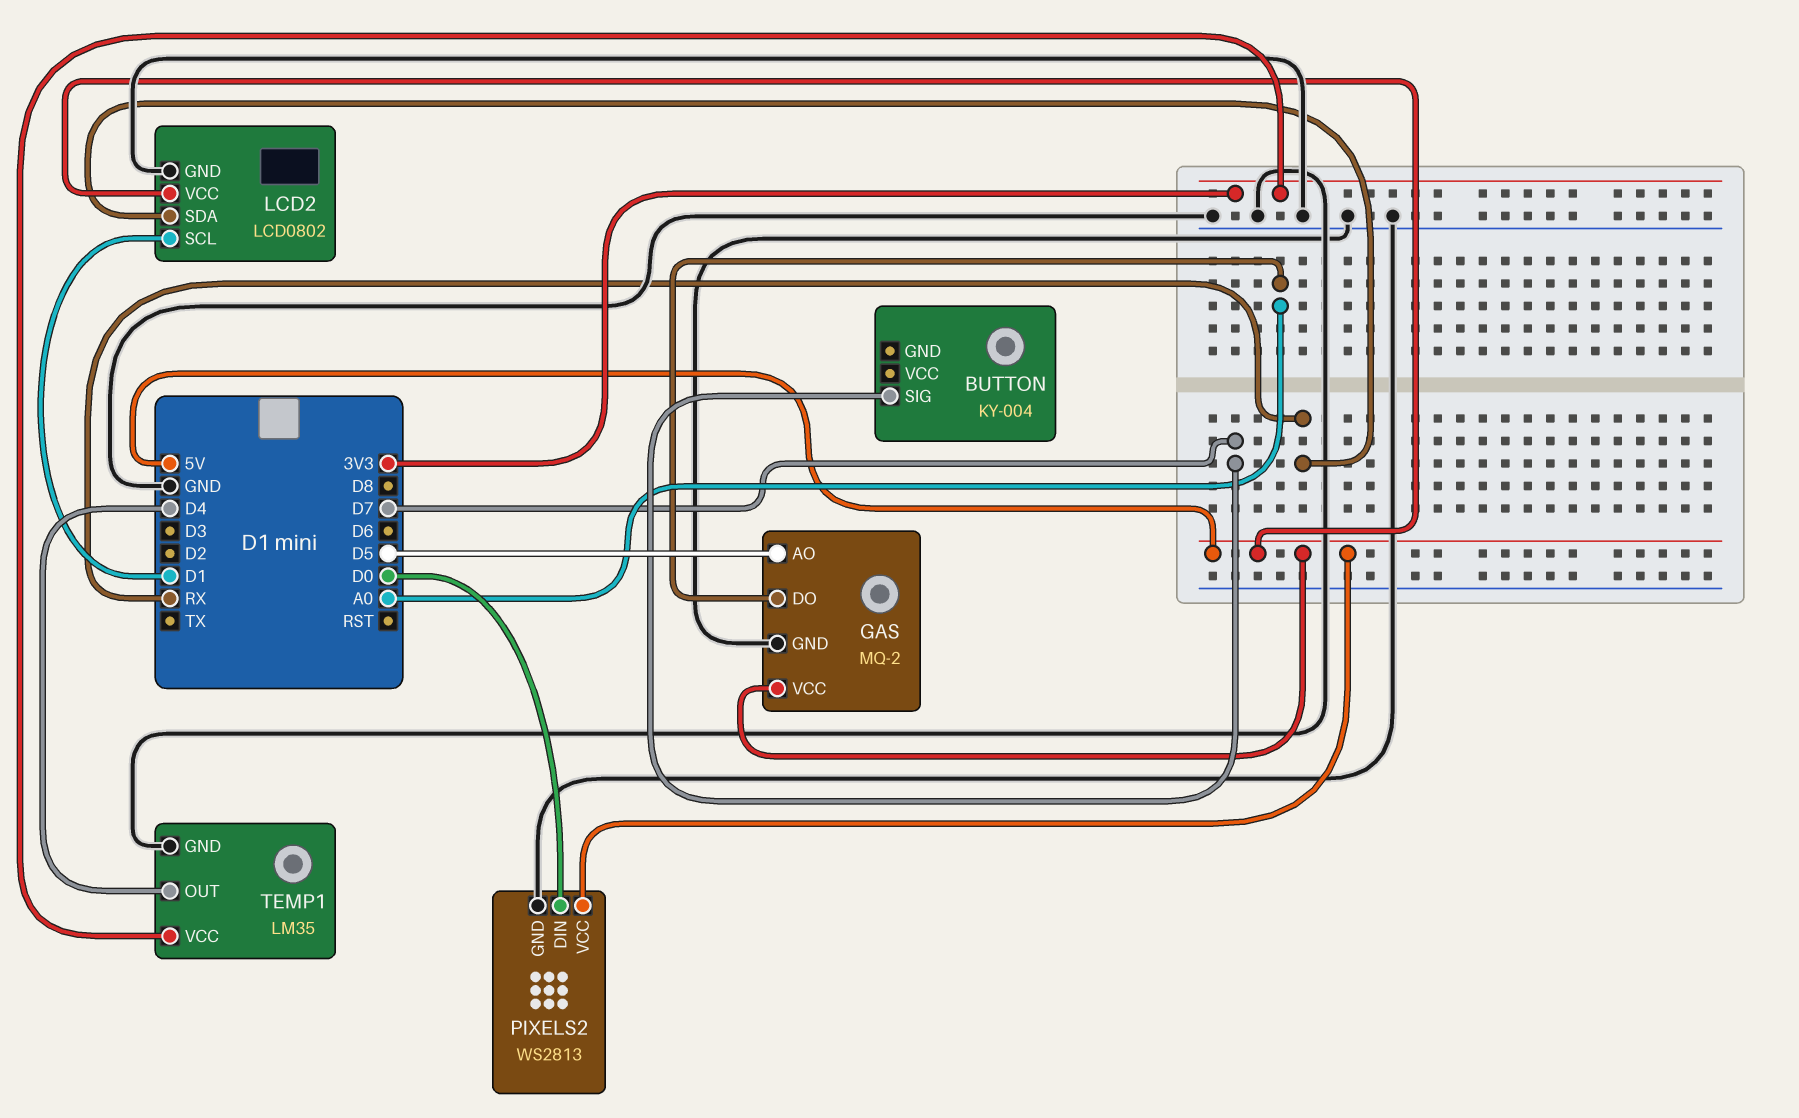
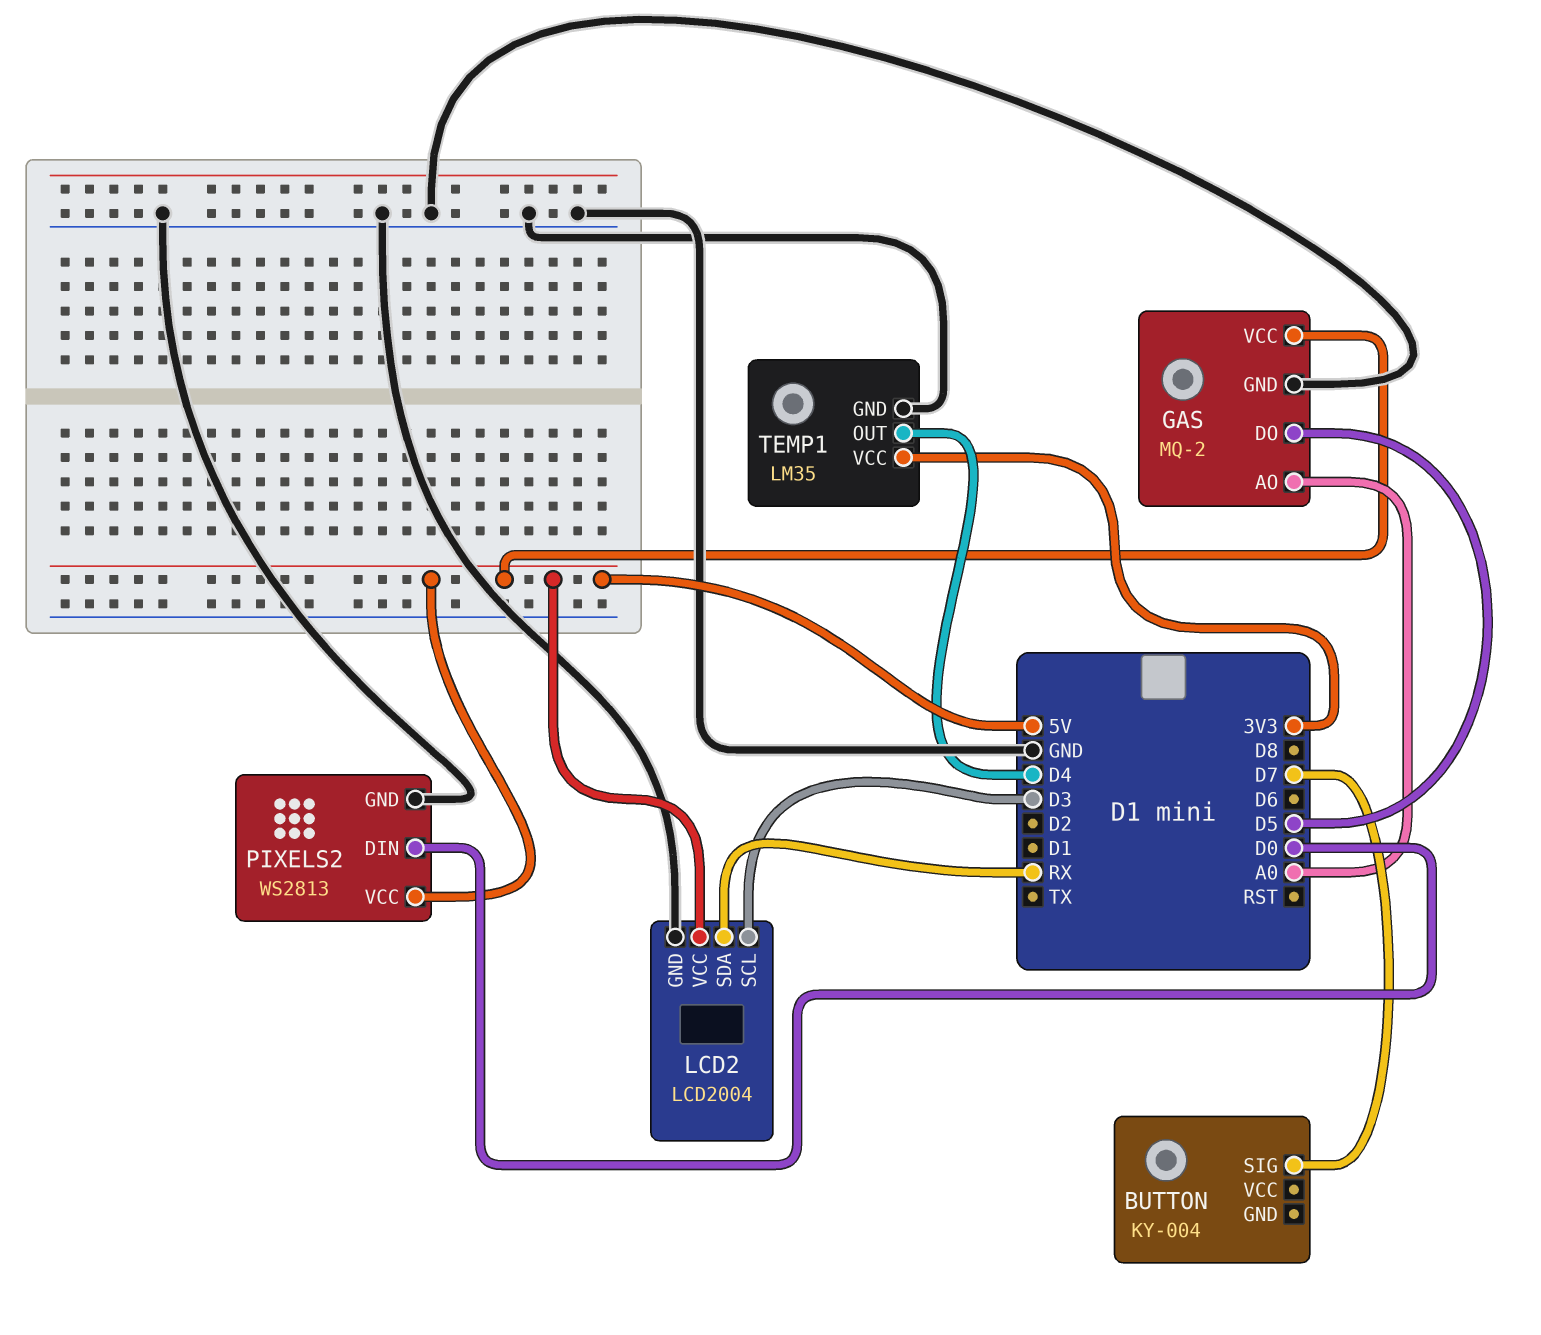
GAS pin AO: D5 -> A0
GAS pin DO: A0 -> D5
LCD2: LCD0802 -> LCD2004
LCD2 pin SCL: D1 -> D3

